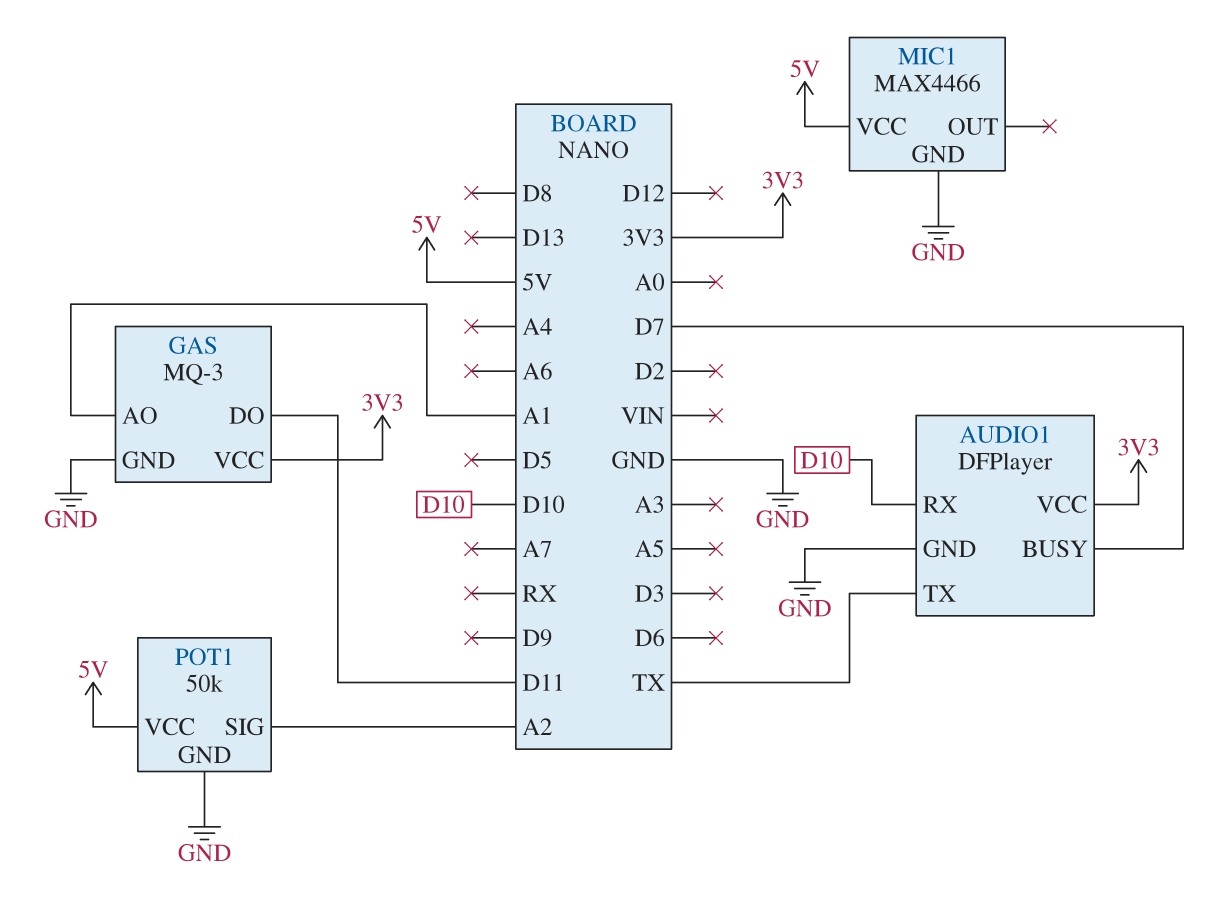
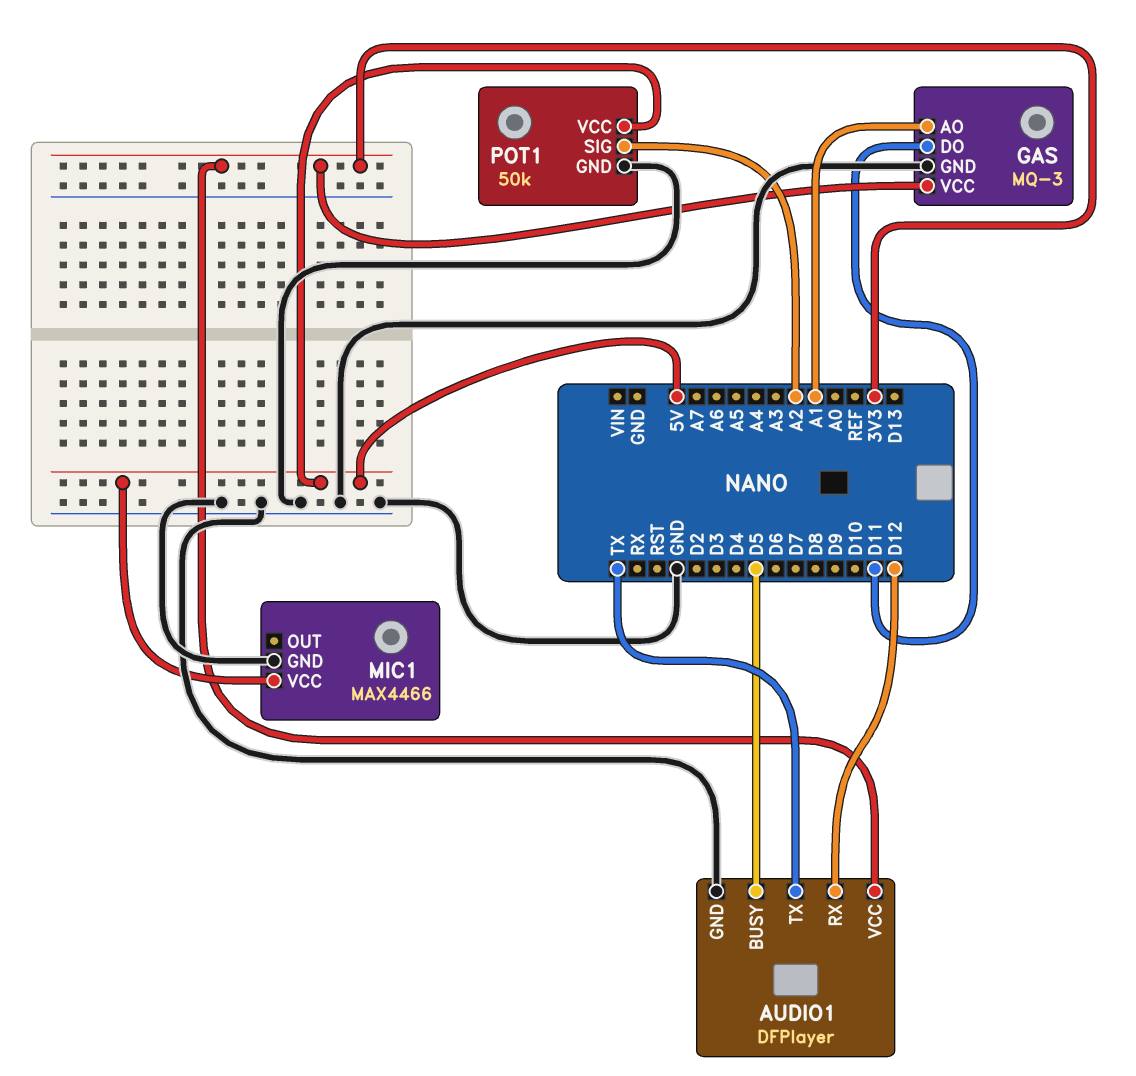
AUDIO1 pin BUSY: D7 -> D5
AUDIO1 pin RX: D10 -> D12

